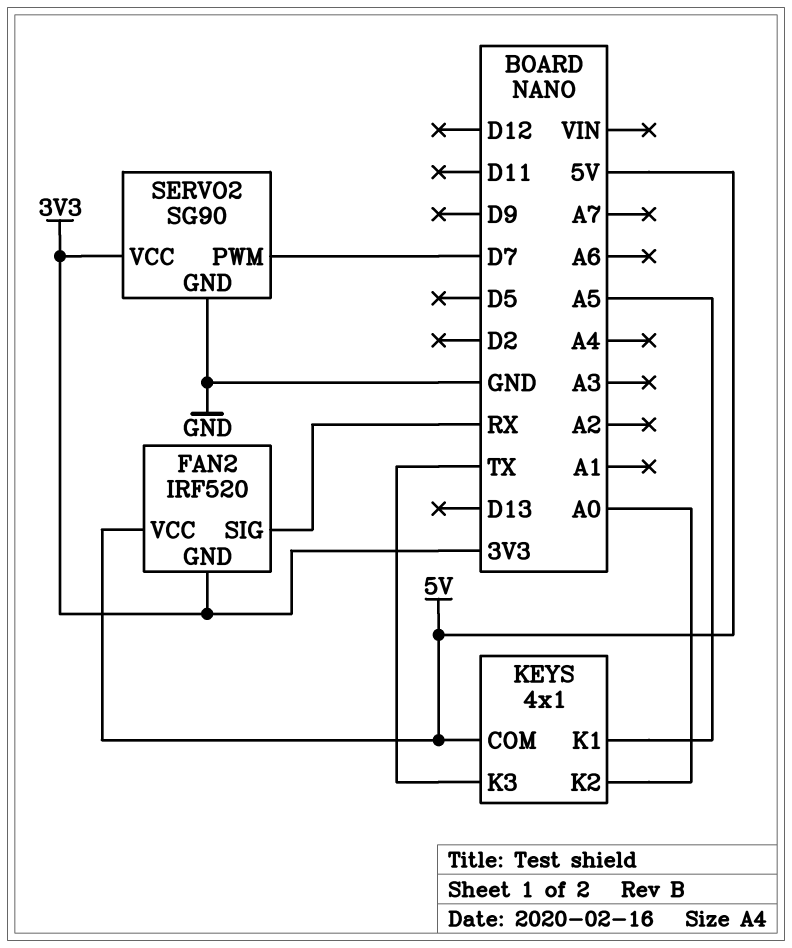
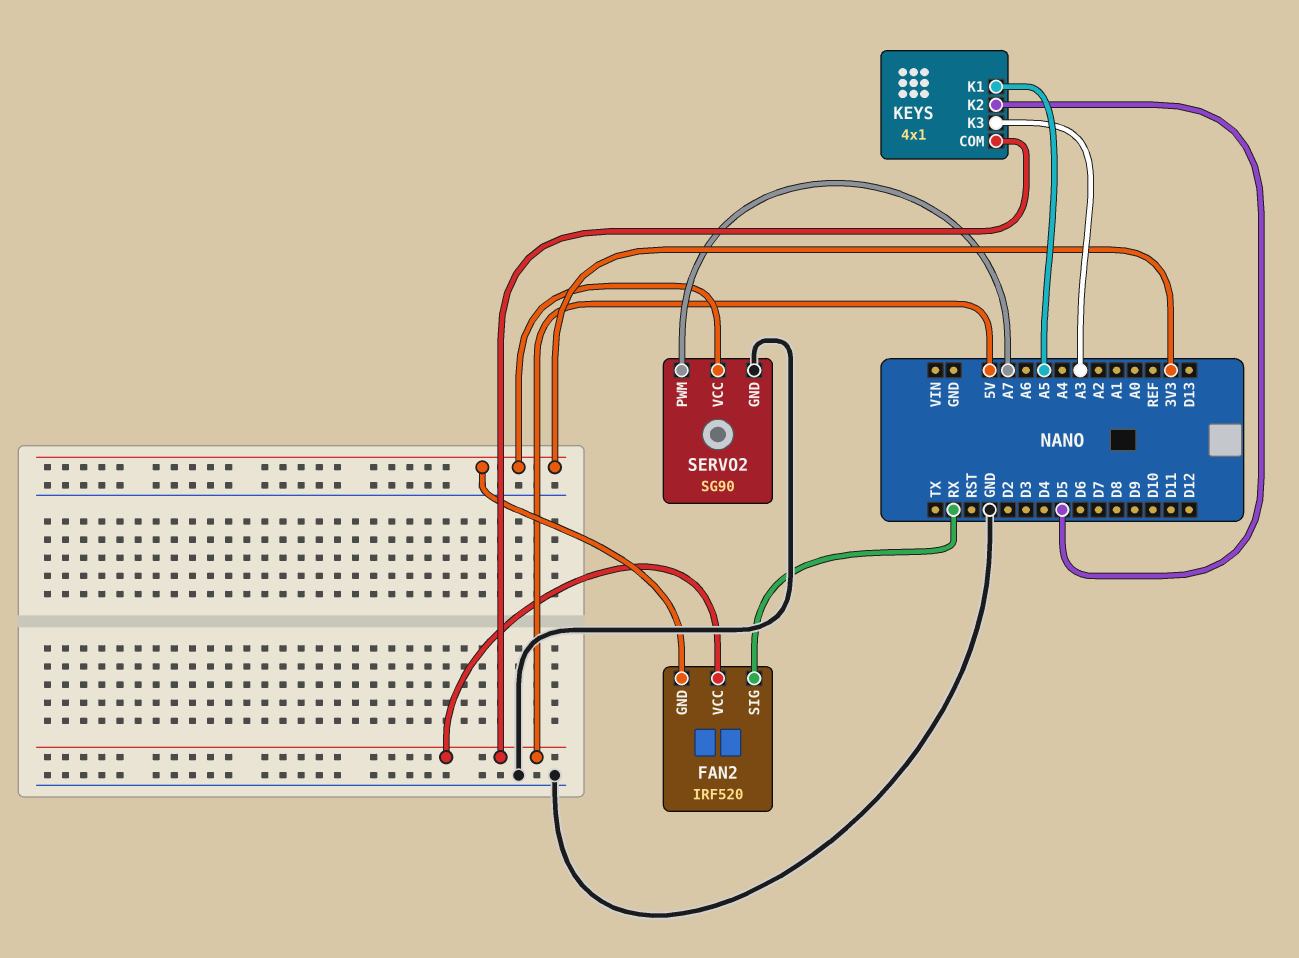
KEYS pin K2: A0 -> D5
KEYS pin K3: TX -> A3
SERVO2 pin PWM: D7 -> A7

